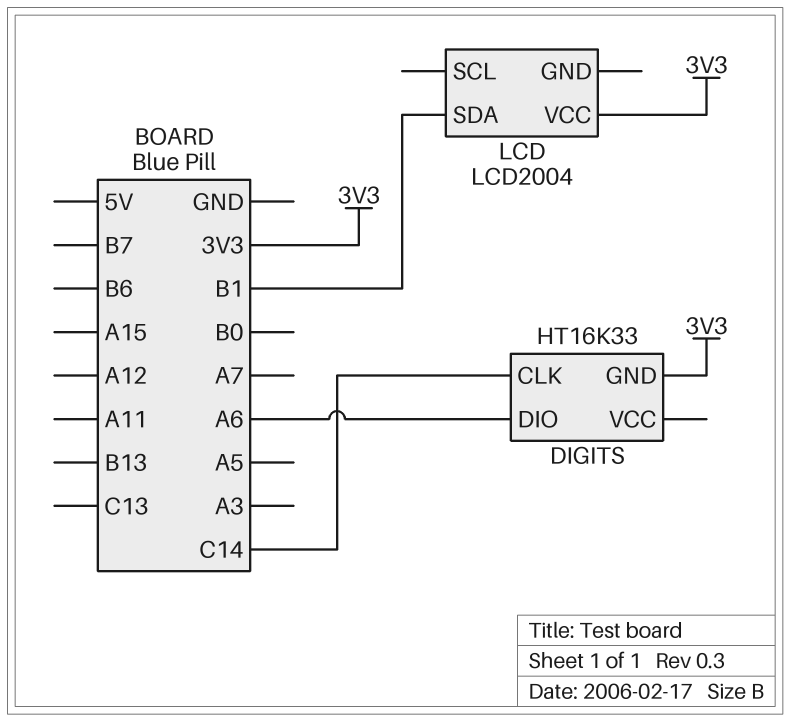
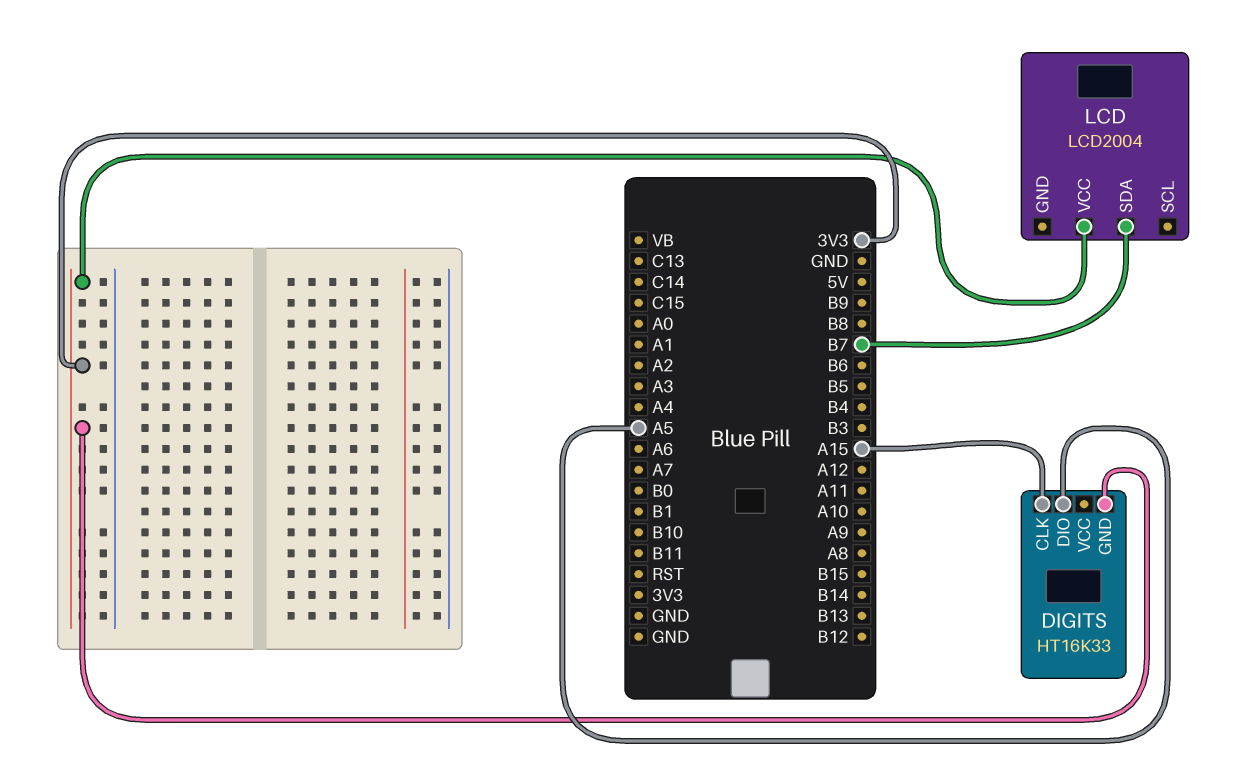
DIGITS pin CLK: C14 -> A15
DIGITS pin DIO: A6 -> A5
LCD pin SDA: B1 -> B7

